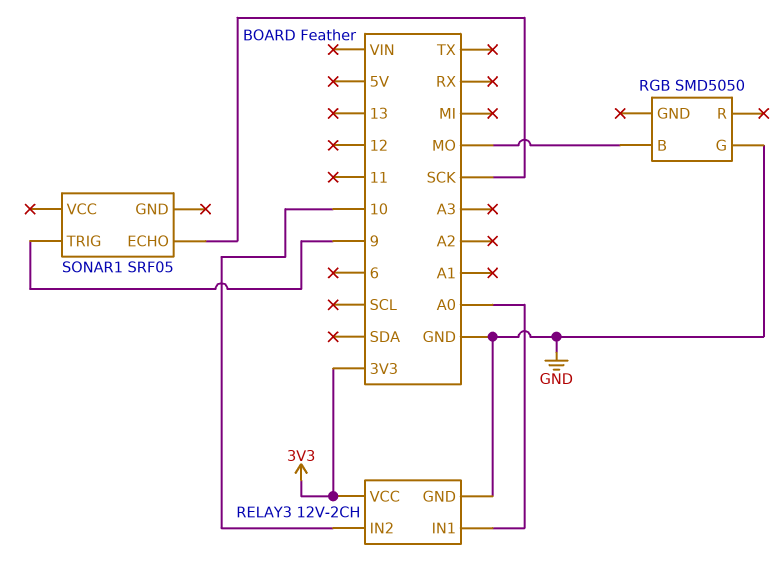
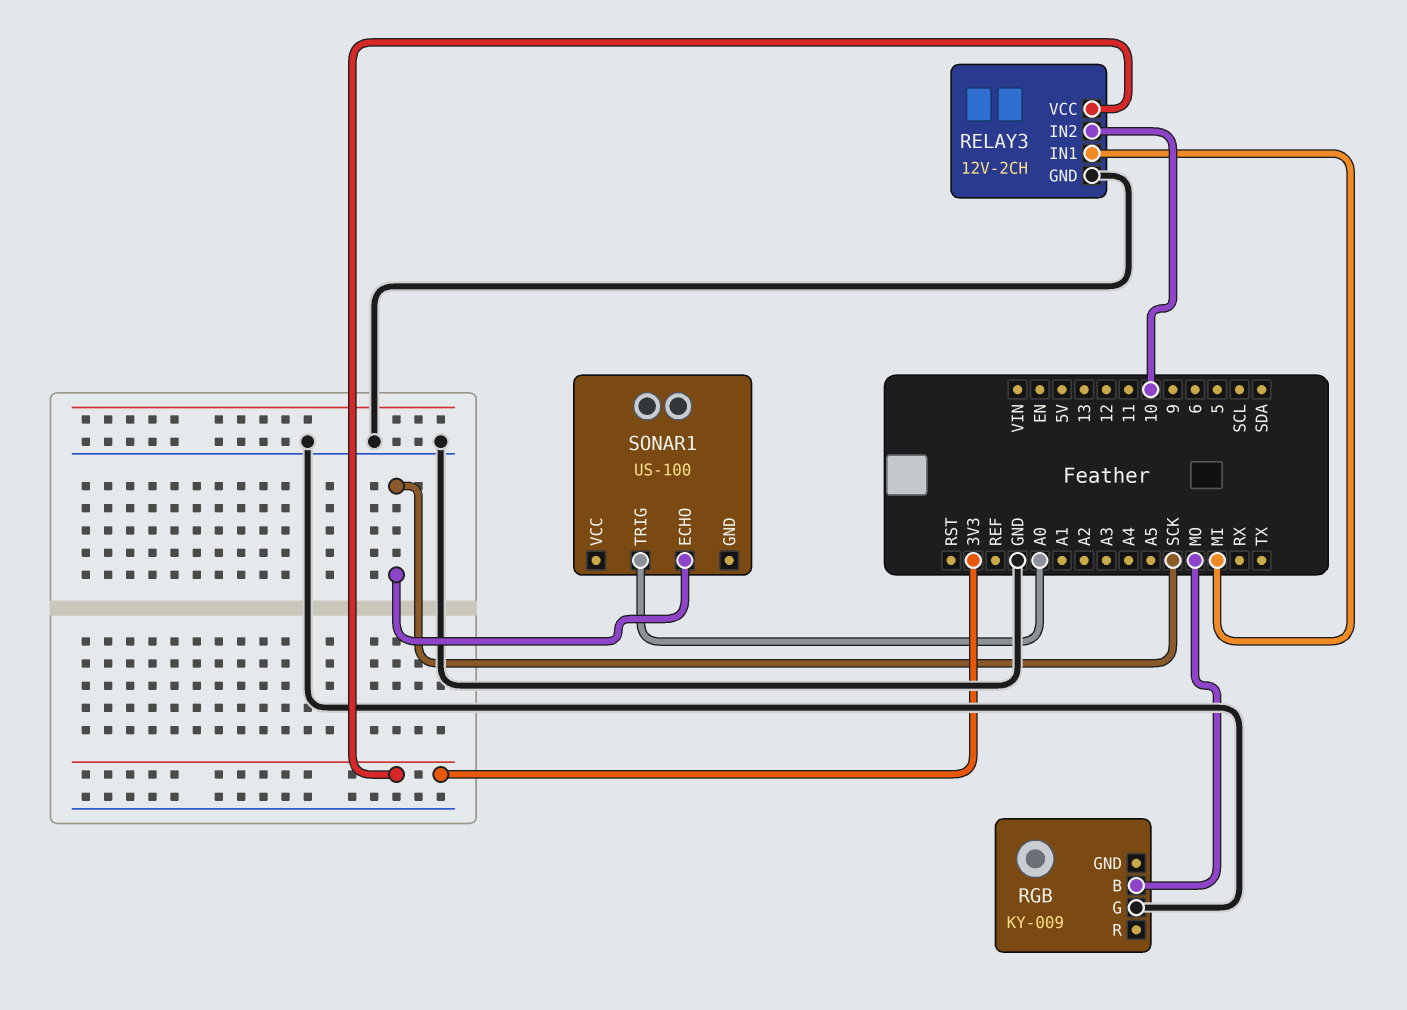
RELAY3 pin IN1: A0 -> MI
RGB: SMD5050 -> KY-009
SONAR1: SRF05 -> US-100
SONAR1 pin TRIG: 9 -> A0

